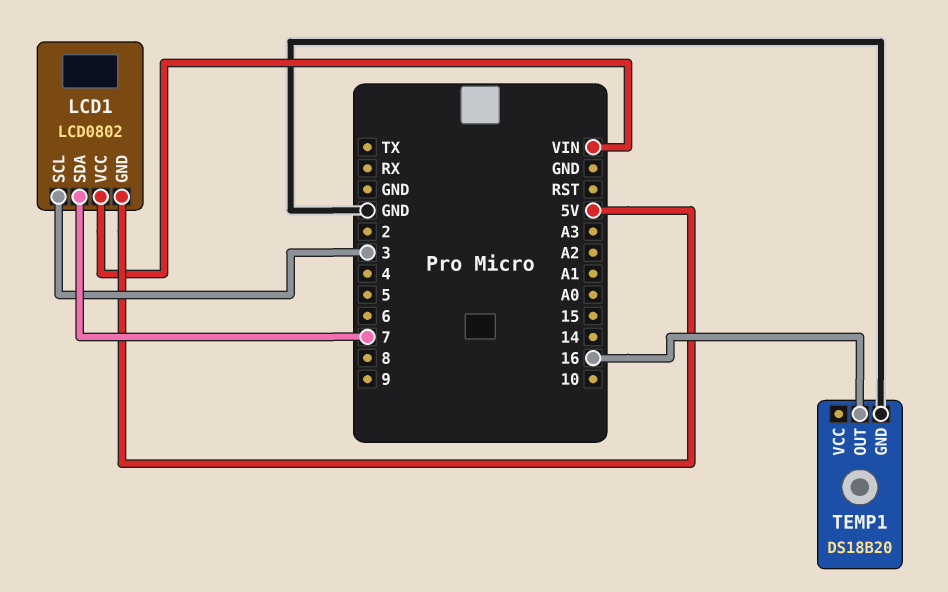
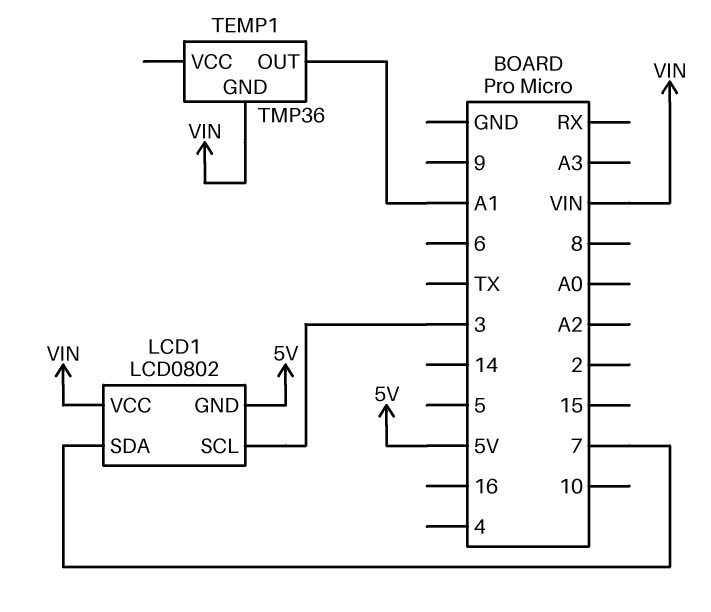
TEMP1: DS18B20 -> TMP36
TEMP1 pin GND: GND -> VIN
TEMP1 pin OUT: 16 -> A1

